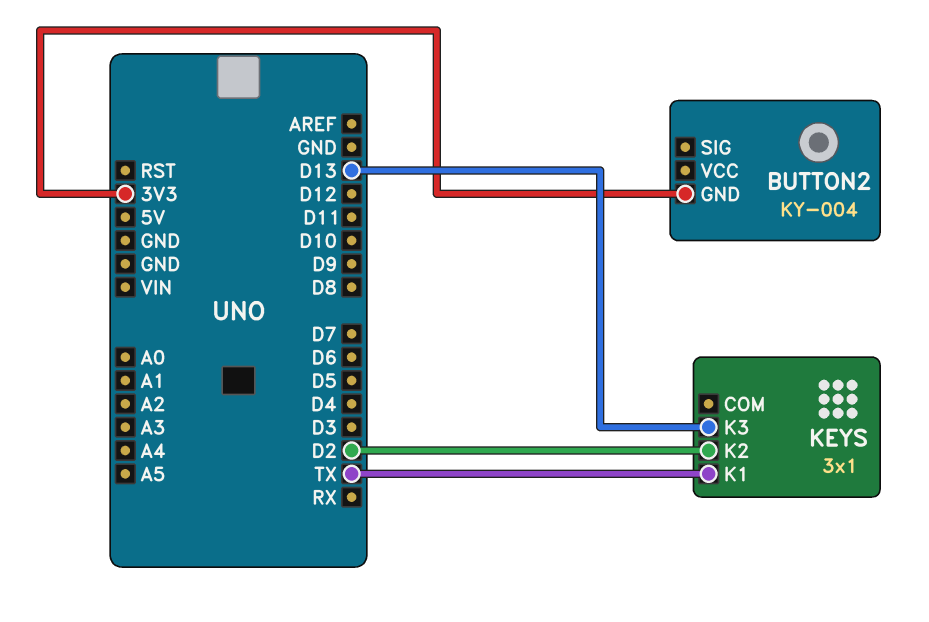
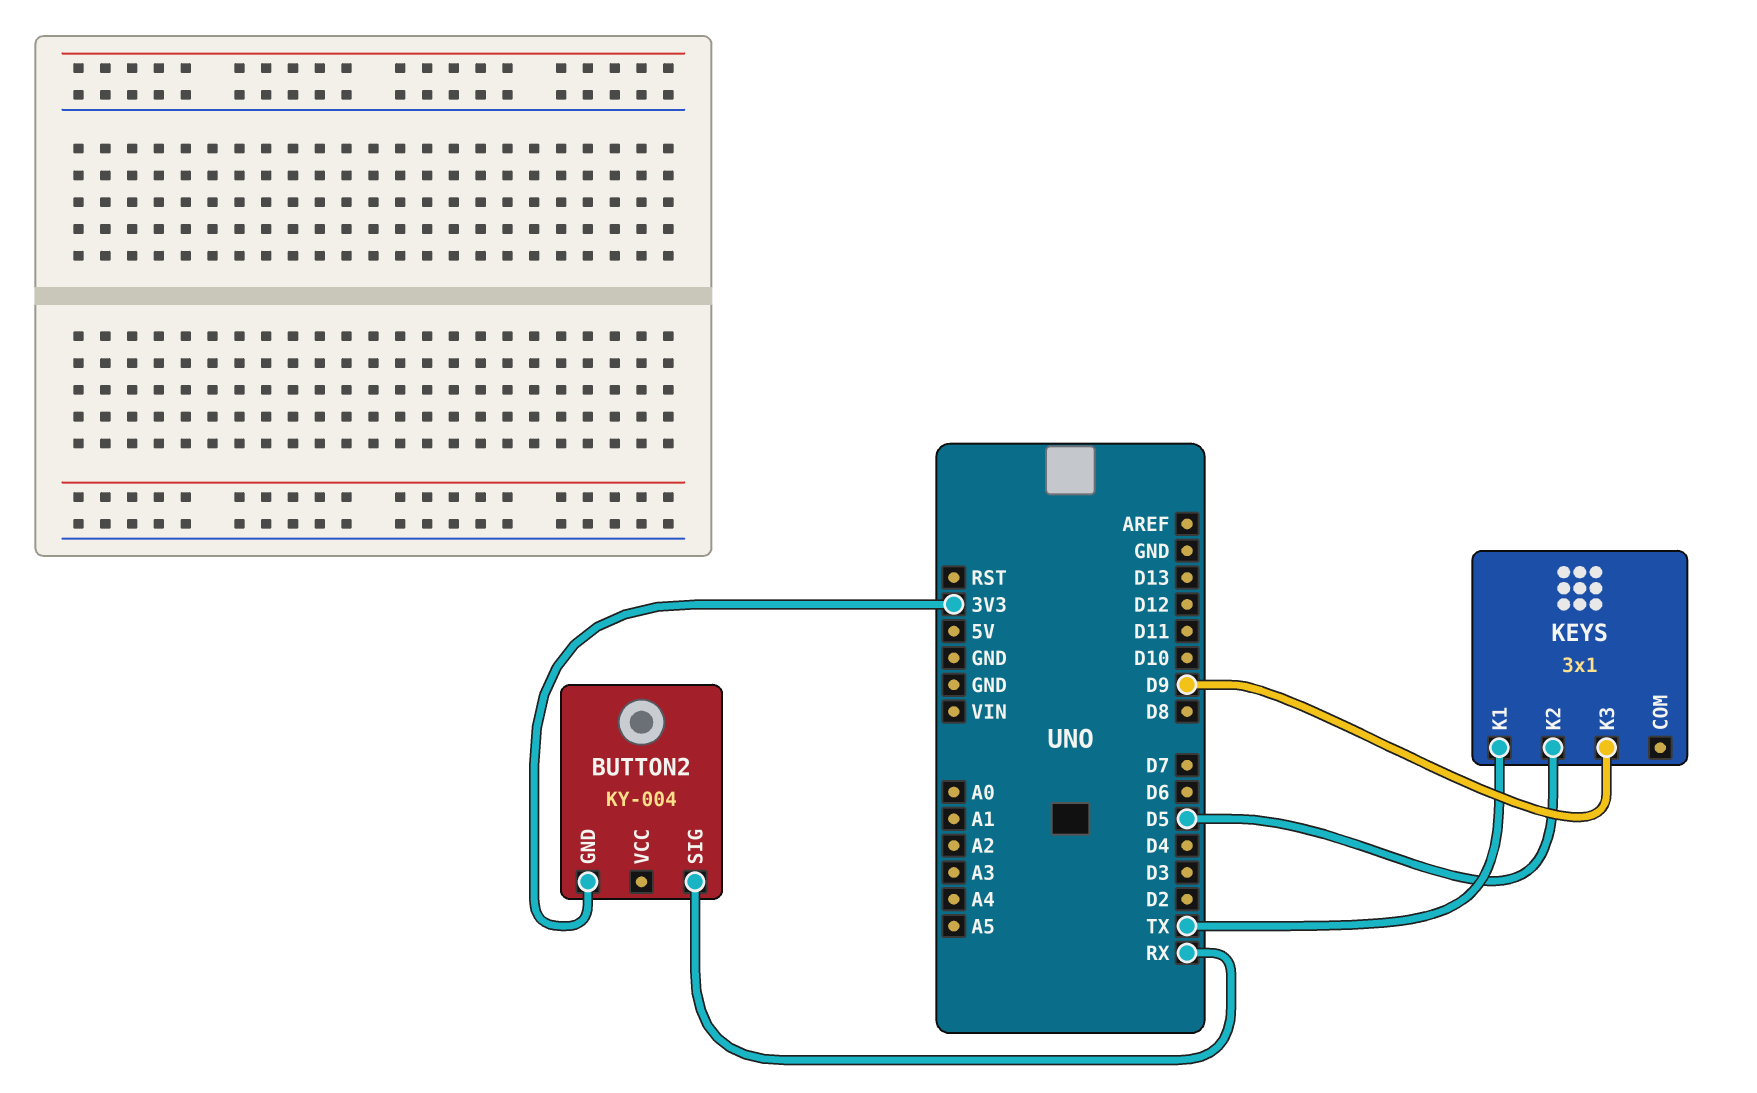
BUTTON2 pin SIG: none -> RX
KEYS pin K2: D2 -> D5
KEYS pin K3: D13 -> D9

